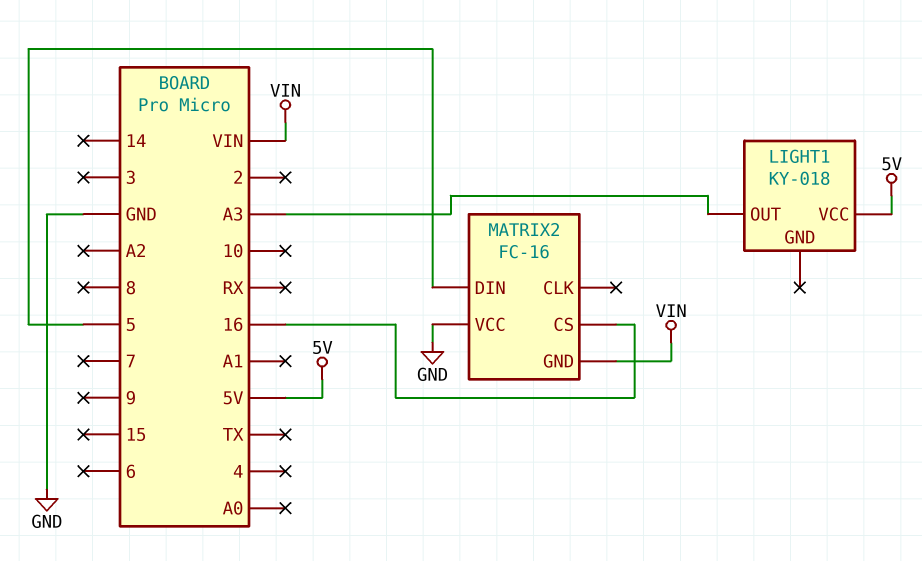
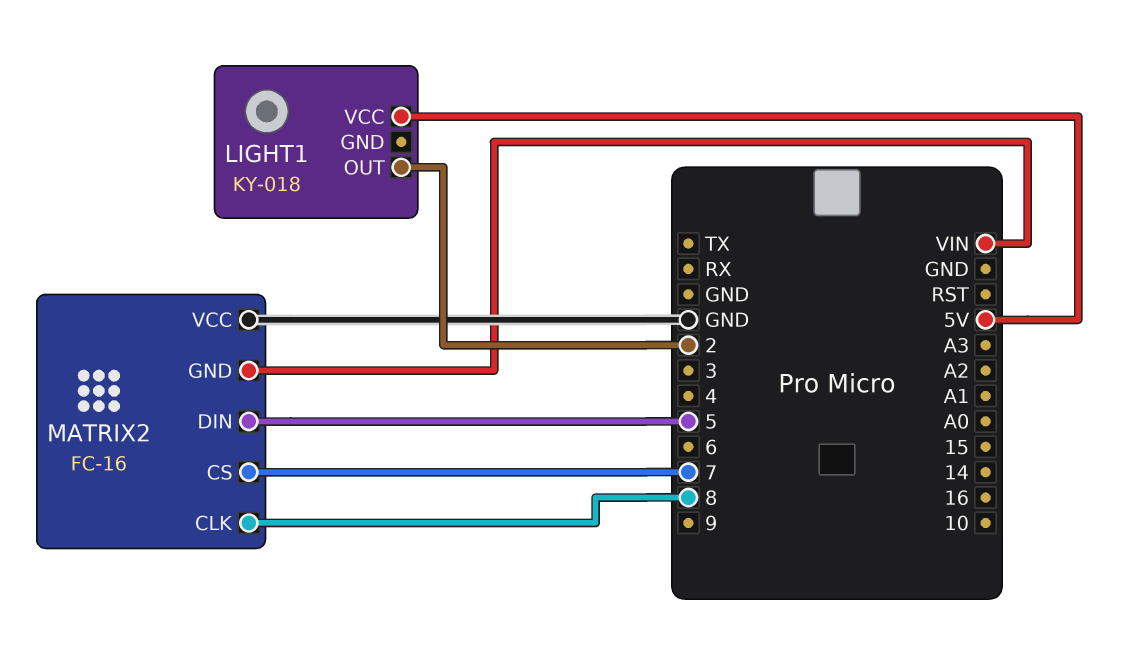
LIGHT1 pin OUT: A3 -> 2
MATRIX2 pin CLK: none -> 8
MATRIX2 pin CS: 16 -> 7

